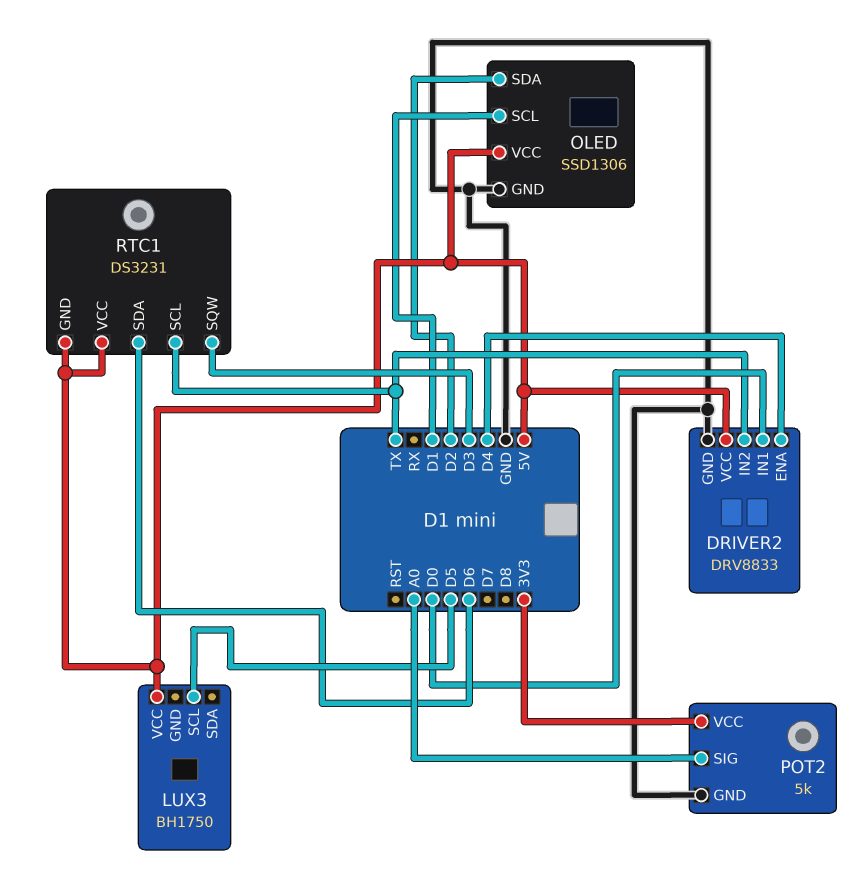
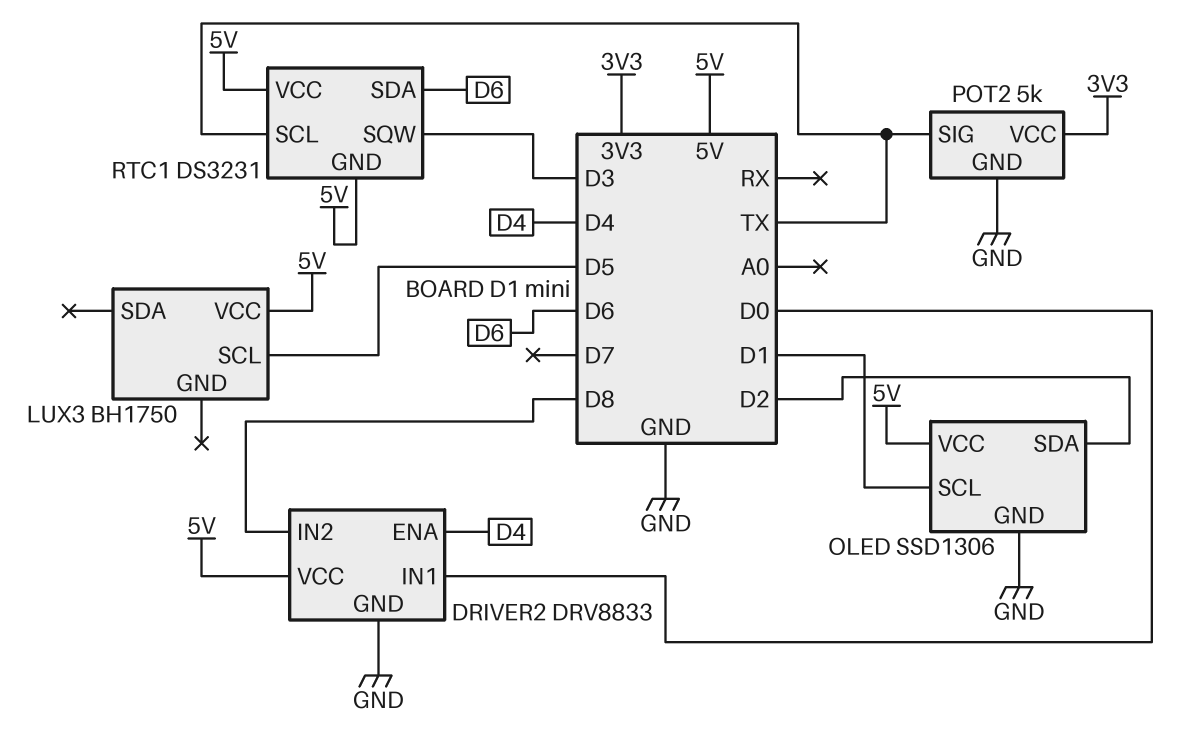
DRIVER2 pin IN2: TX -> D8
POT2 pin SIG: A0 -> TX

